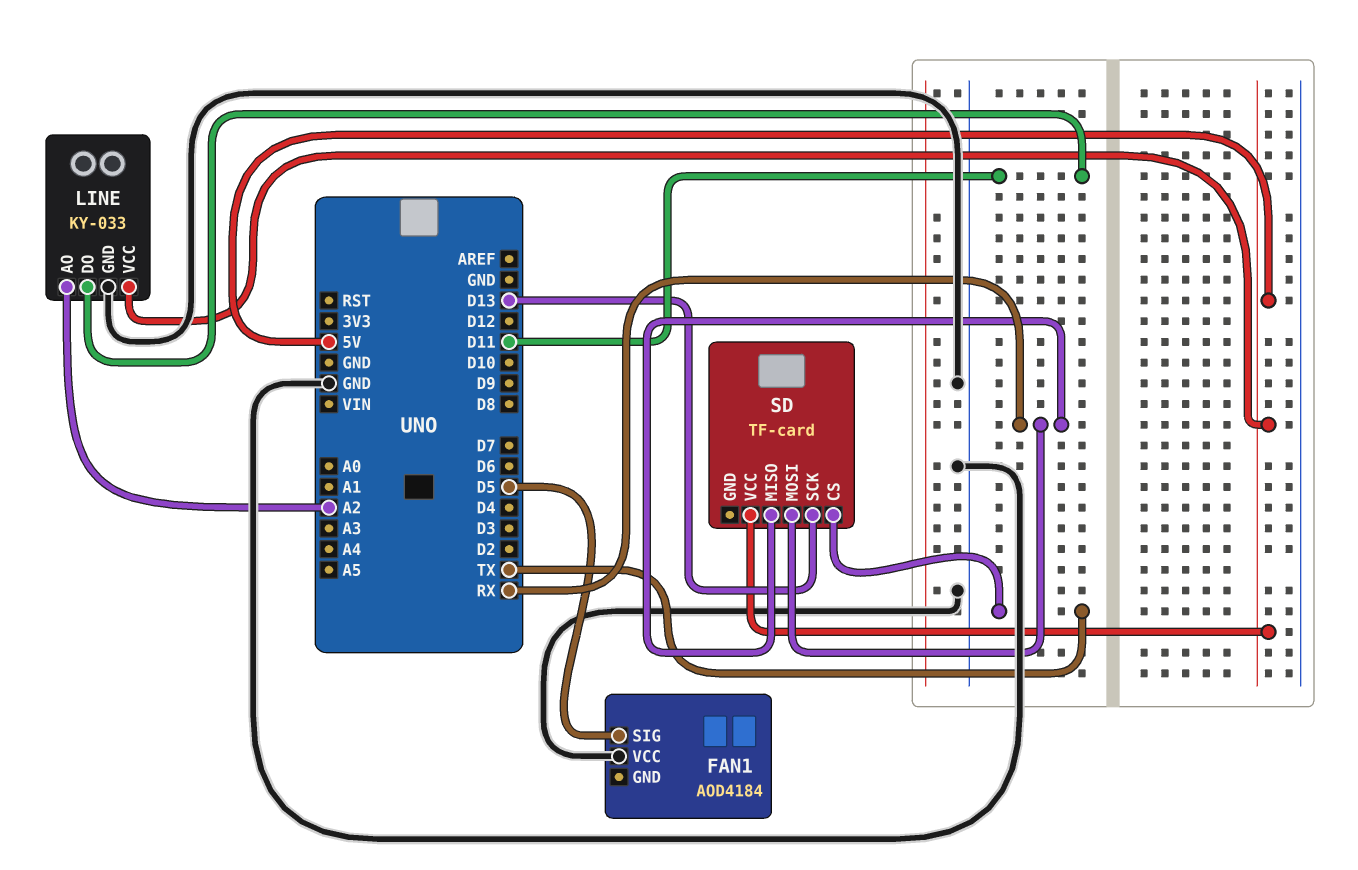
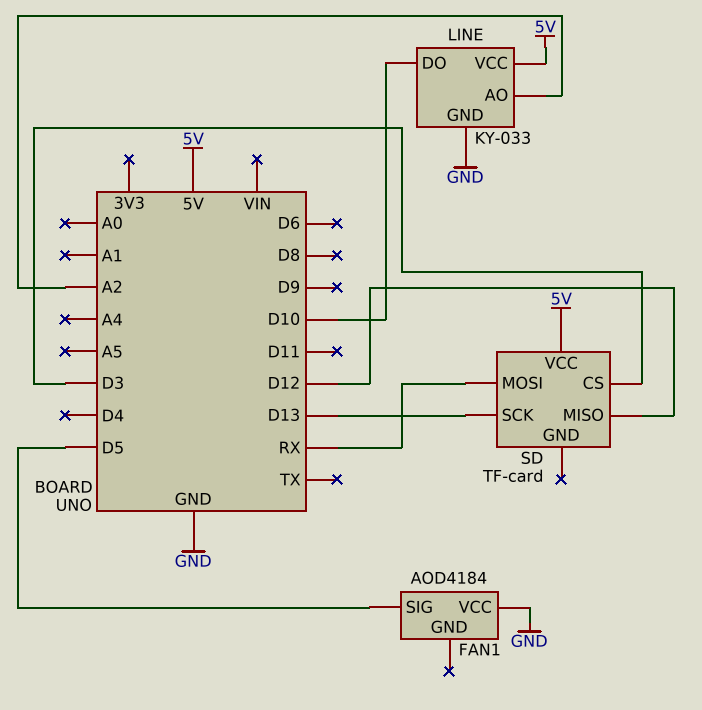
LINE pin DO: D11 -> D10
SD pin CS: TX -> D3
SD pin MISO: RX -> D12

